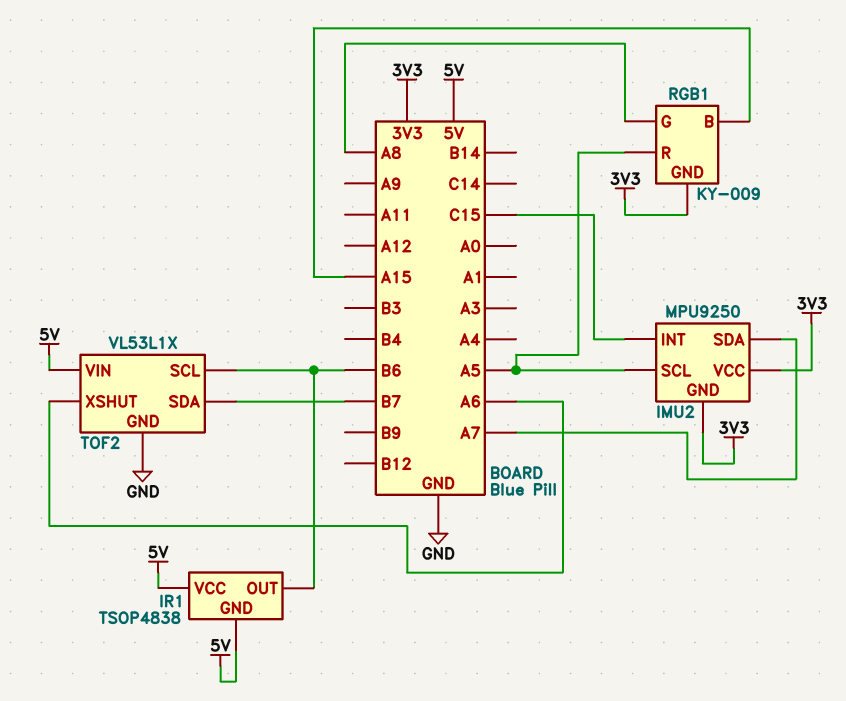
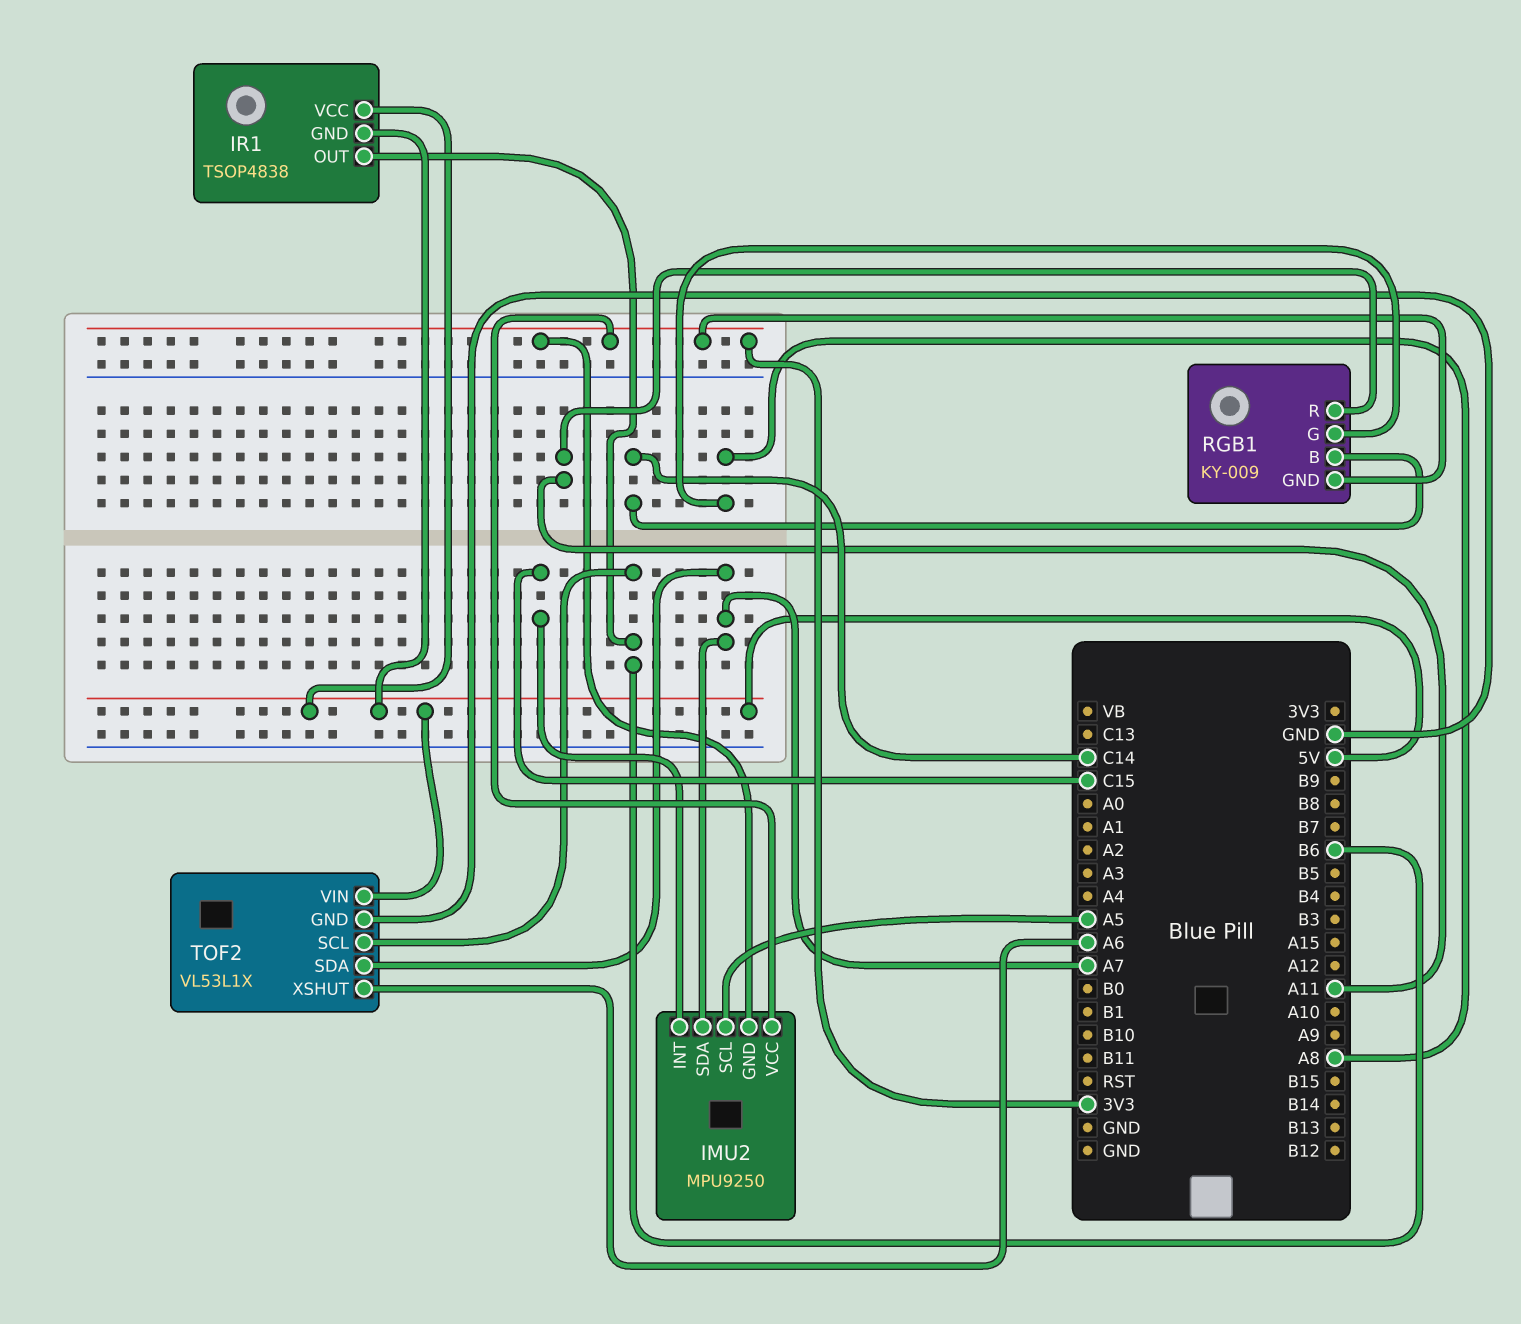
RGB1 pin B: A15 -> C14
RGB1 pin R: A5 -> A11
TOF2 pin SDA: B7 -> A7

